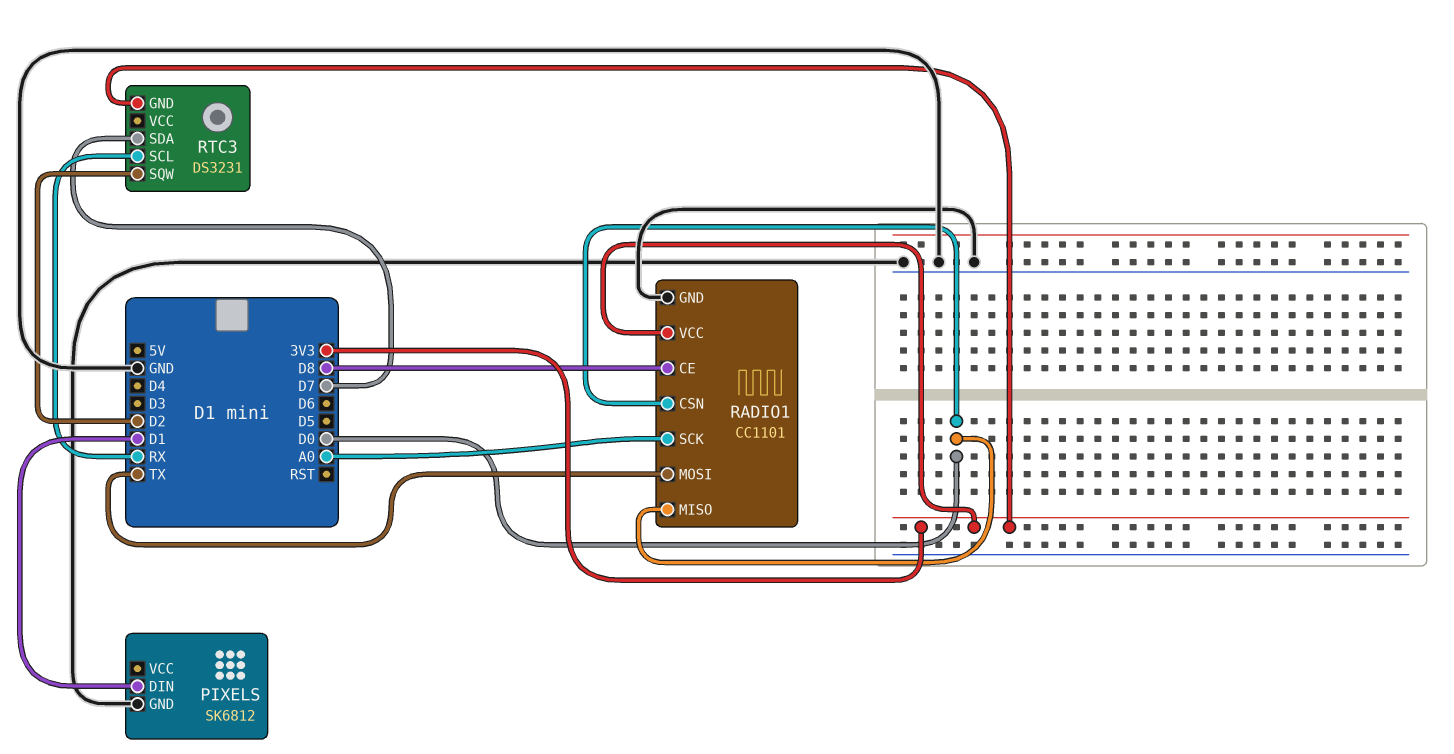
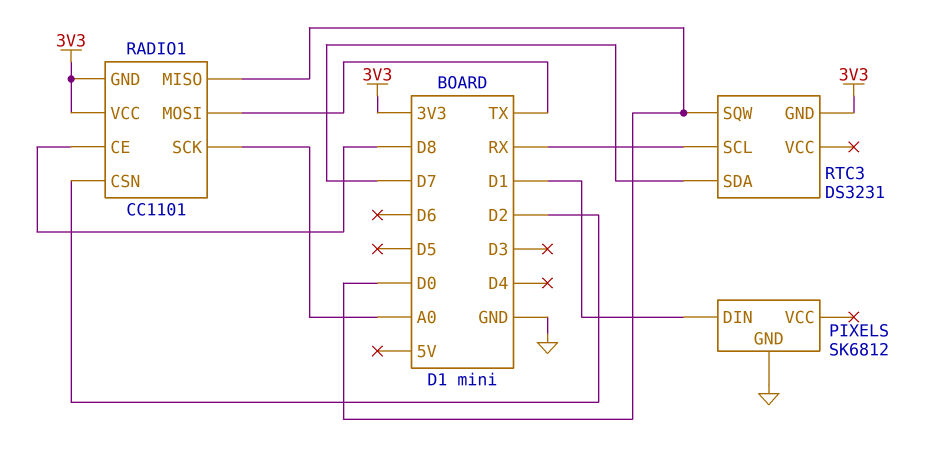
RADIO1 pin CSN: D0 -> D2
RADIO1 pin GND: GND -> 3V3
RTC3 pin SQW: D2 -> D0

